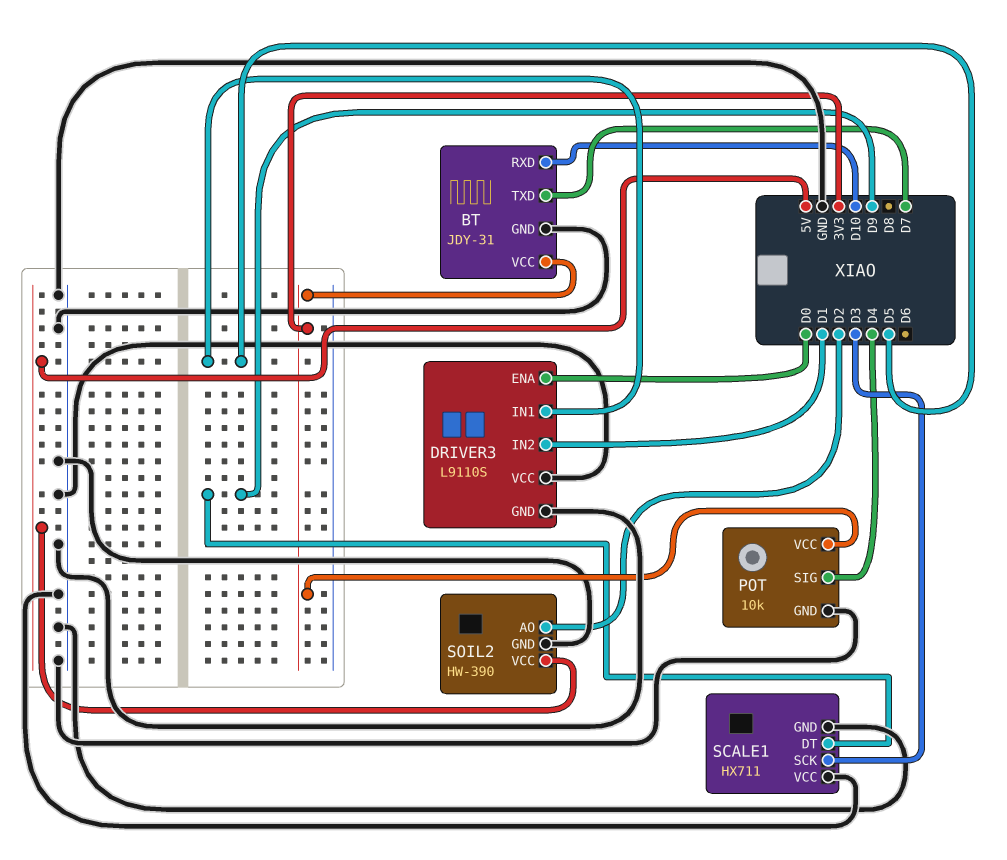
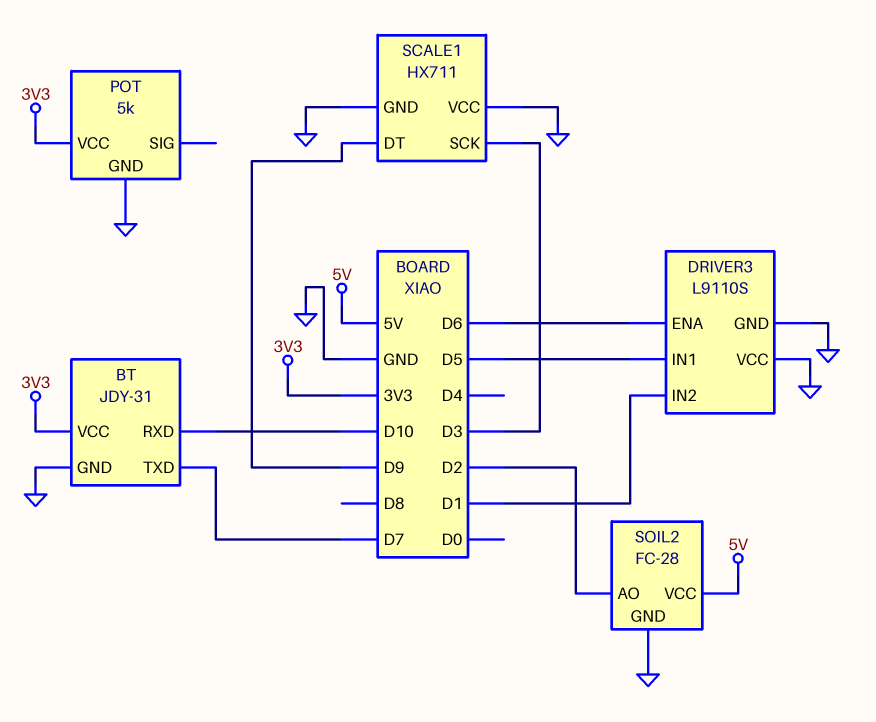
DRIVER3 pin ENA: D0 -> D6
POT: 10k -> 5k
POT pin SIG: D4 -> none
SOIL2: HW-390 -> FC-28

